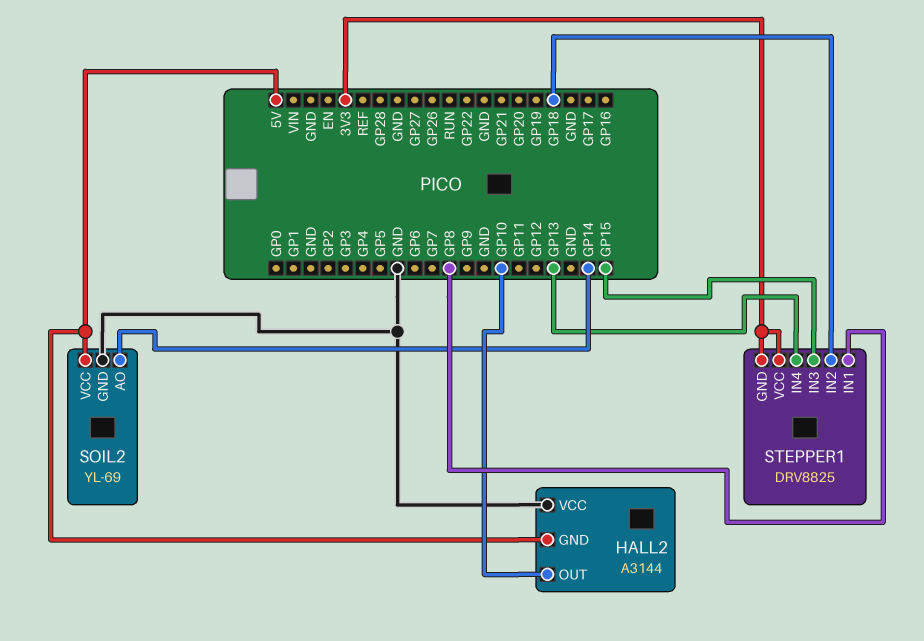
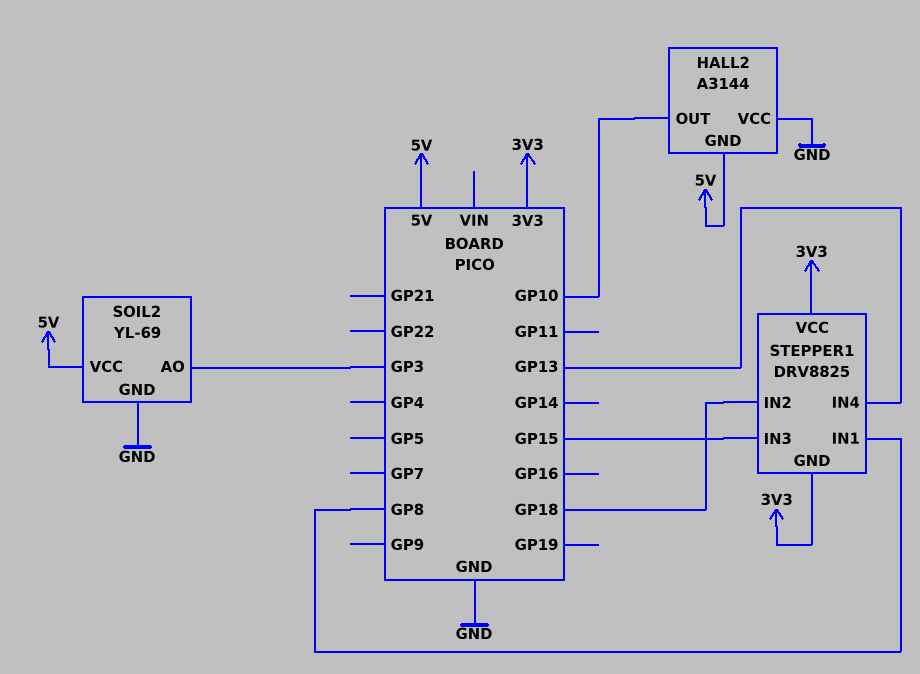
SOIL2 pin AO: GP14 -> GP3

